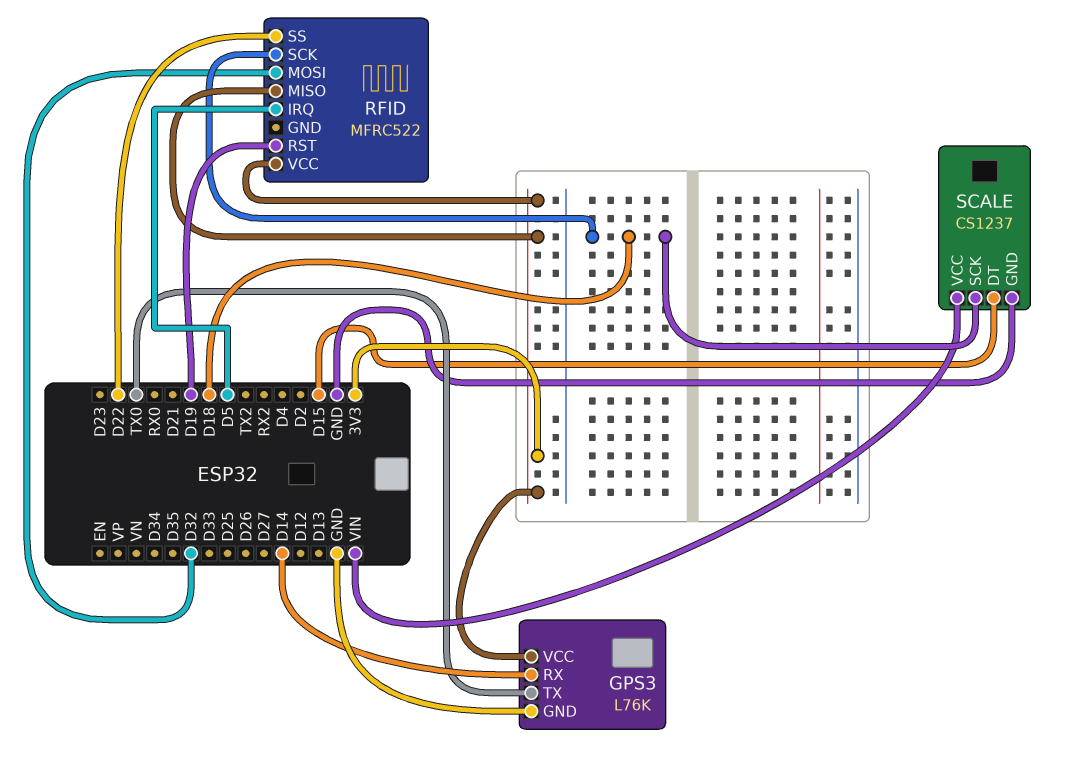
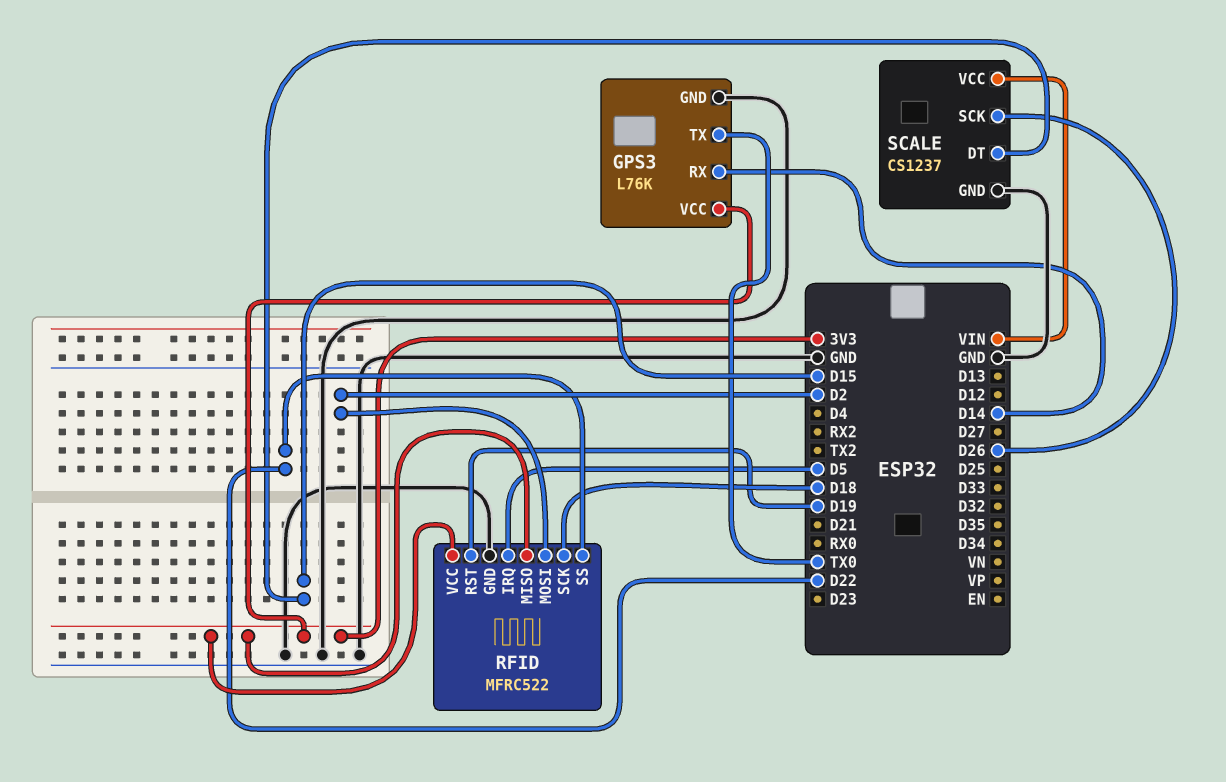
RFID pin GND: none -> GND
RFID pin MOSI: D32 -> D2
SCALE pin SCK: D18 -> D26

